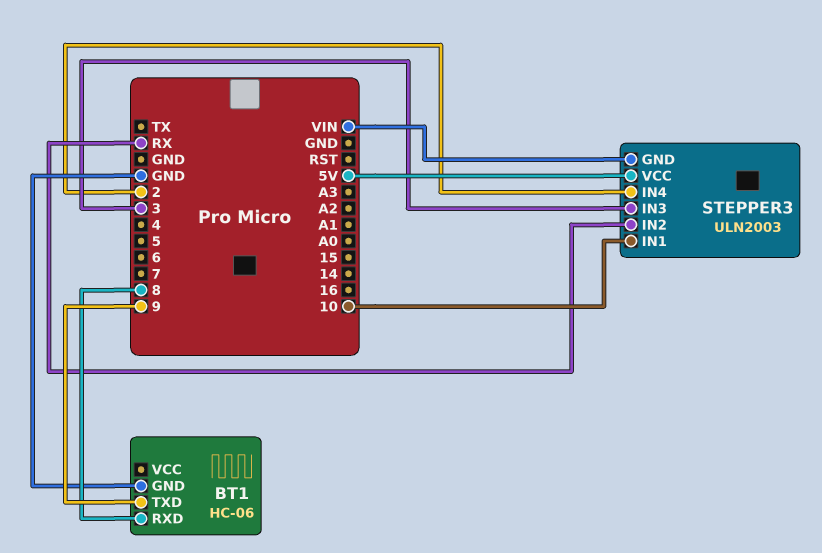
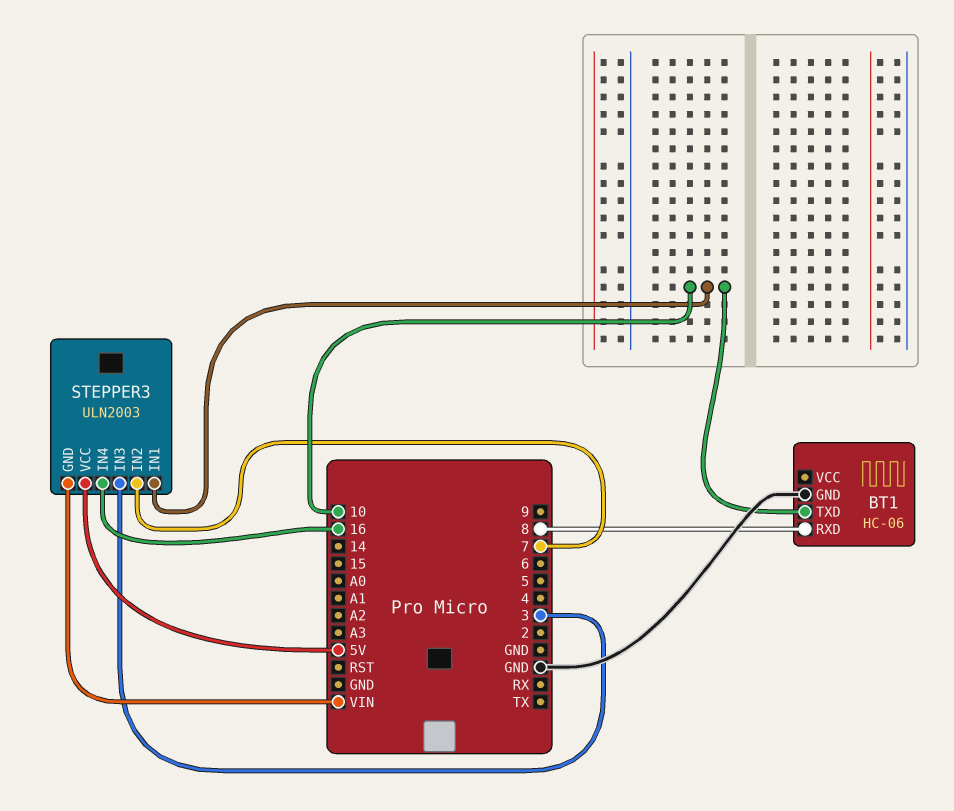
BT1 pin TXD: 9 -> 10
STEPPER3 pin IN2: RX -> 7
STEPPER3 pin IN4: 2 -> 16

